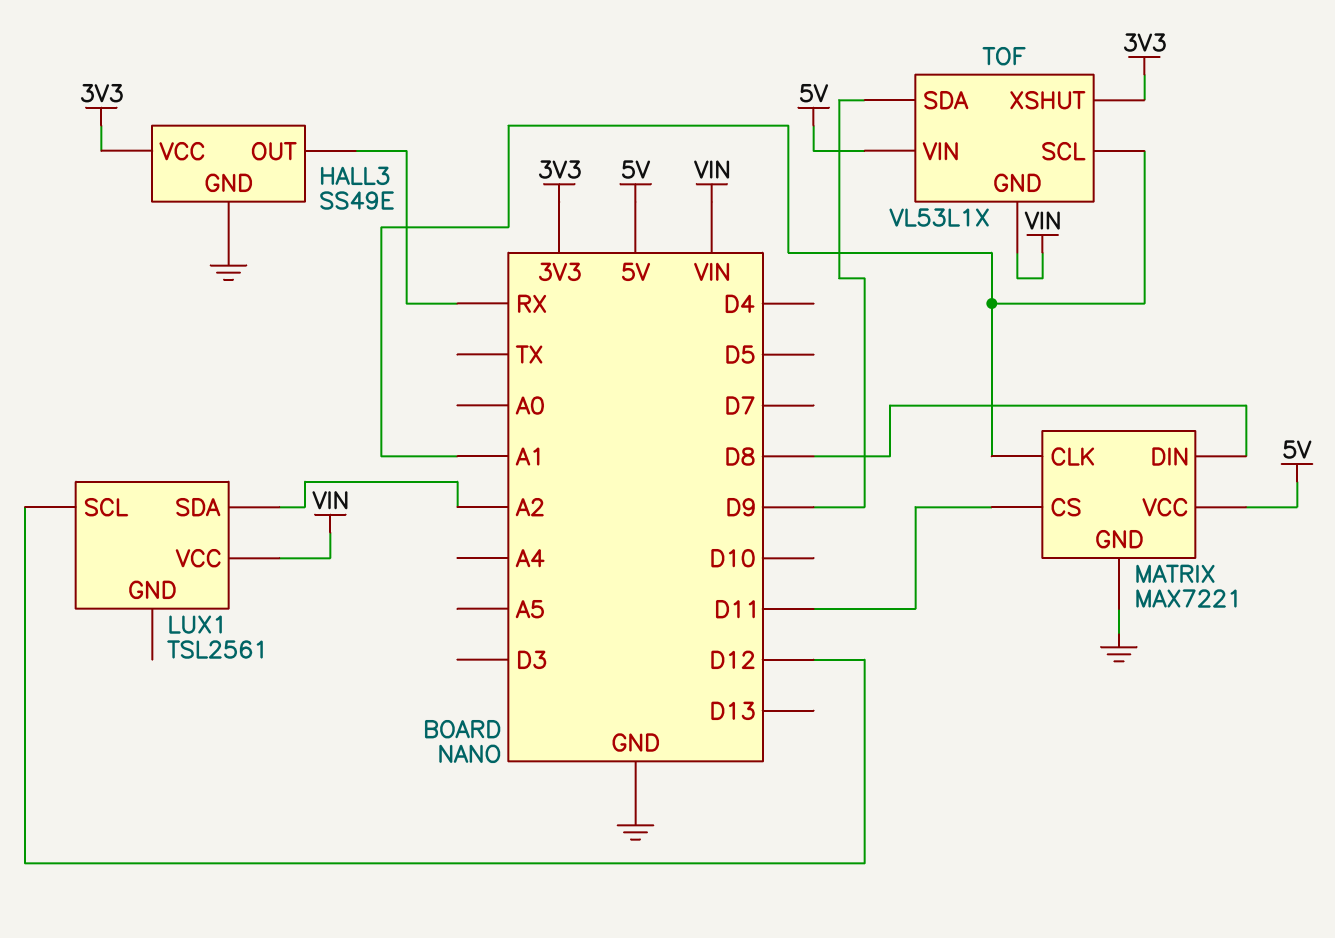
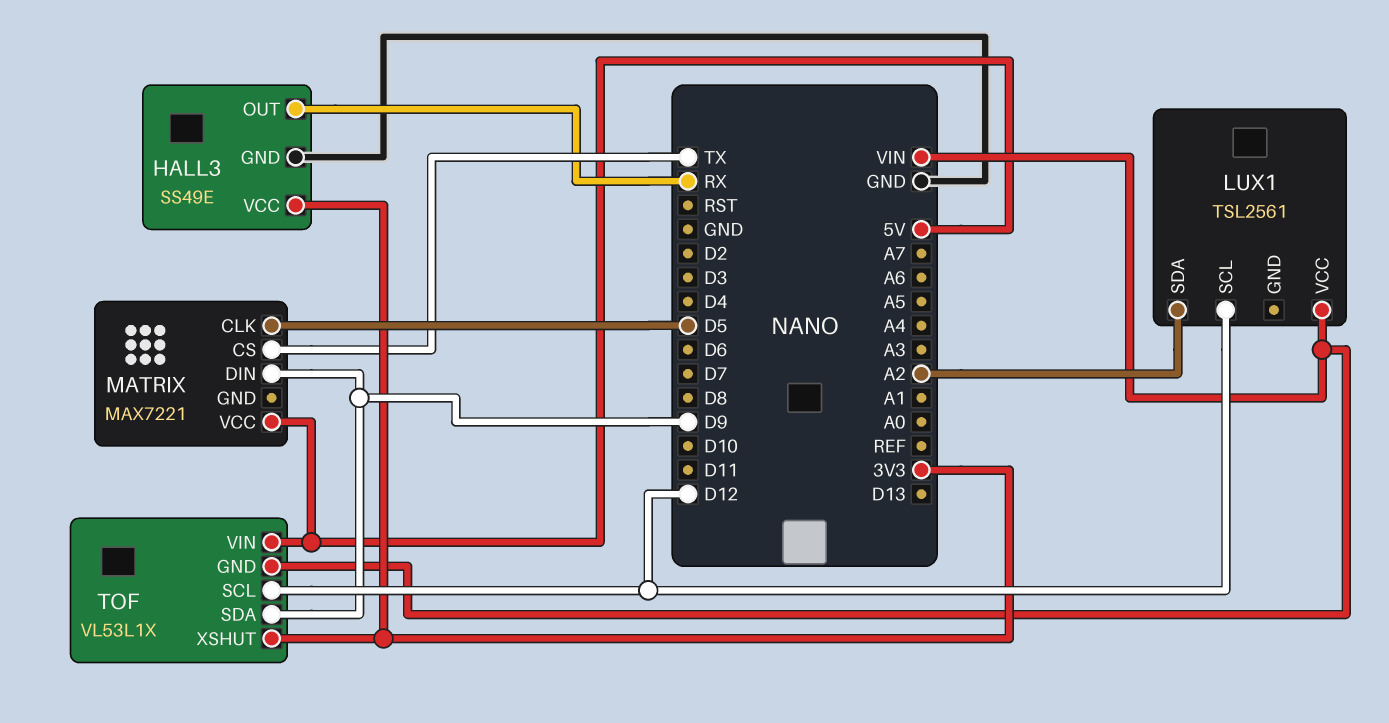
MATRIX pin CLK: A1 -> D5
MATRIX pin CS: D11 -> TX
MATRIX pin DIN: D8 -> D9
MATRIX pin GND: GND -> none
TOF pin SCL: A1 -> D12

